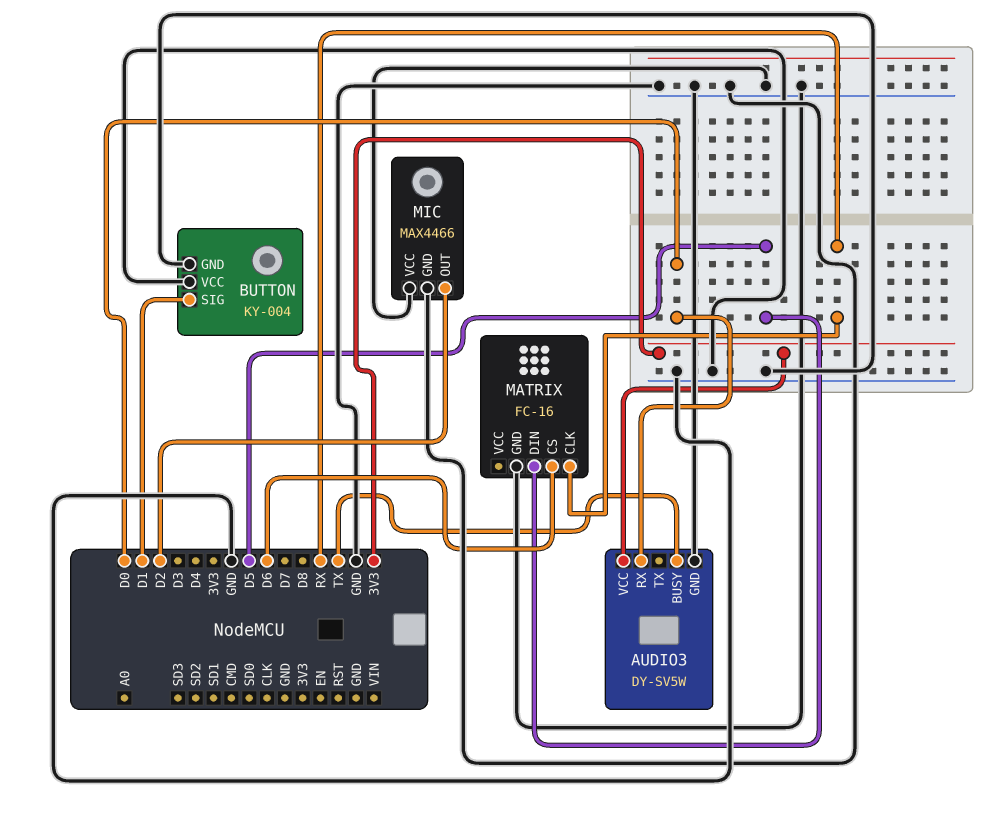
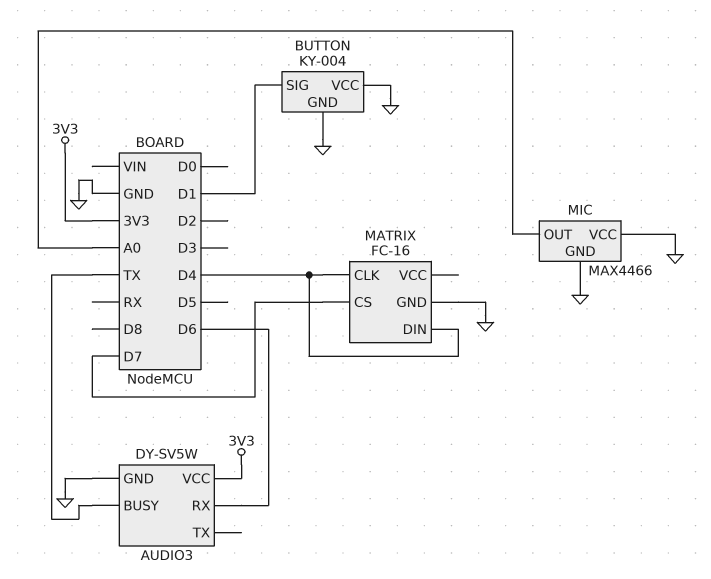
AUDIO3 pin RX: D0 -> D6
MATRIX pin CLK: RX -> D4
MATRIX pin CS: D6 -> D7
MATRIX pin DIN: D5 -> D4
MIC pin OUT: D2 -> A0

